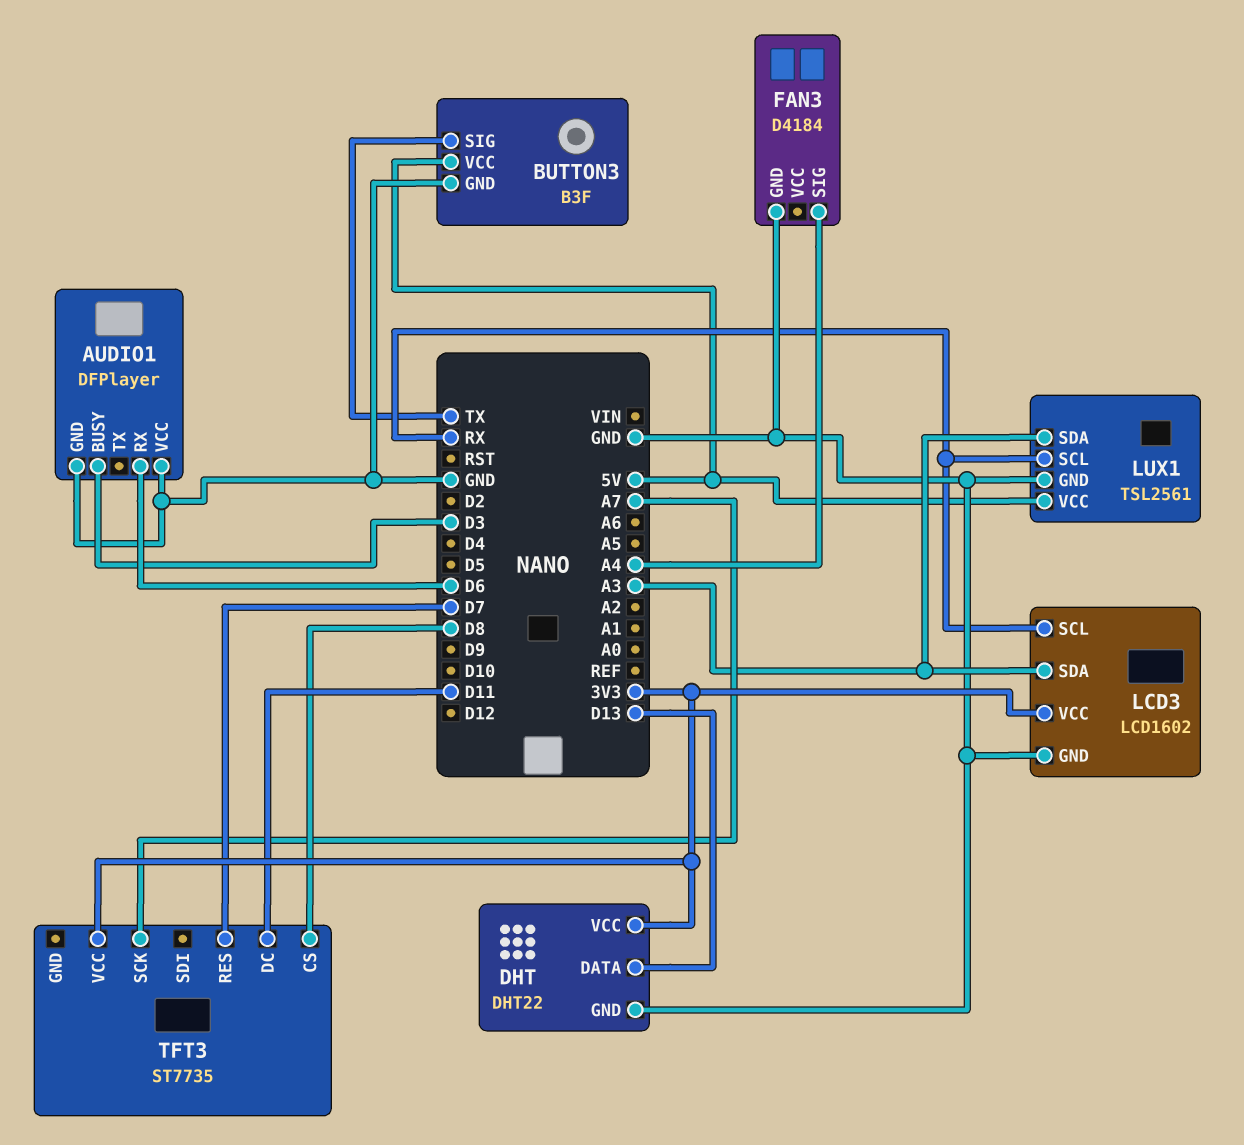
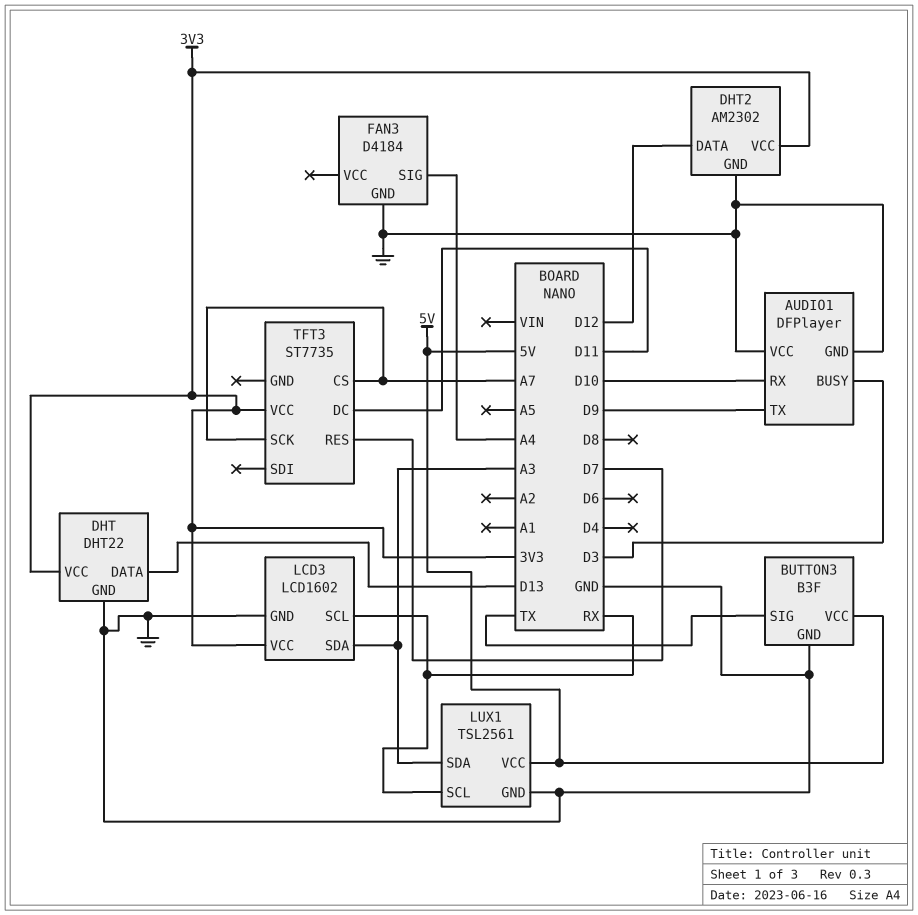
AUDIO1 pin RX: D6 -> D10
AUDIO1 pin TX: none -> D9
DHT2: none -> AM2302
DHT2 pin DATA: none -> D12
DHT2 pin GND: none -> GND
DHT2 pin VCC: none -> 3V3
TFT3 pin CS: D8 -> A7

